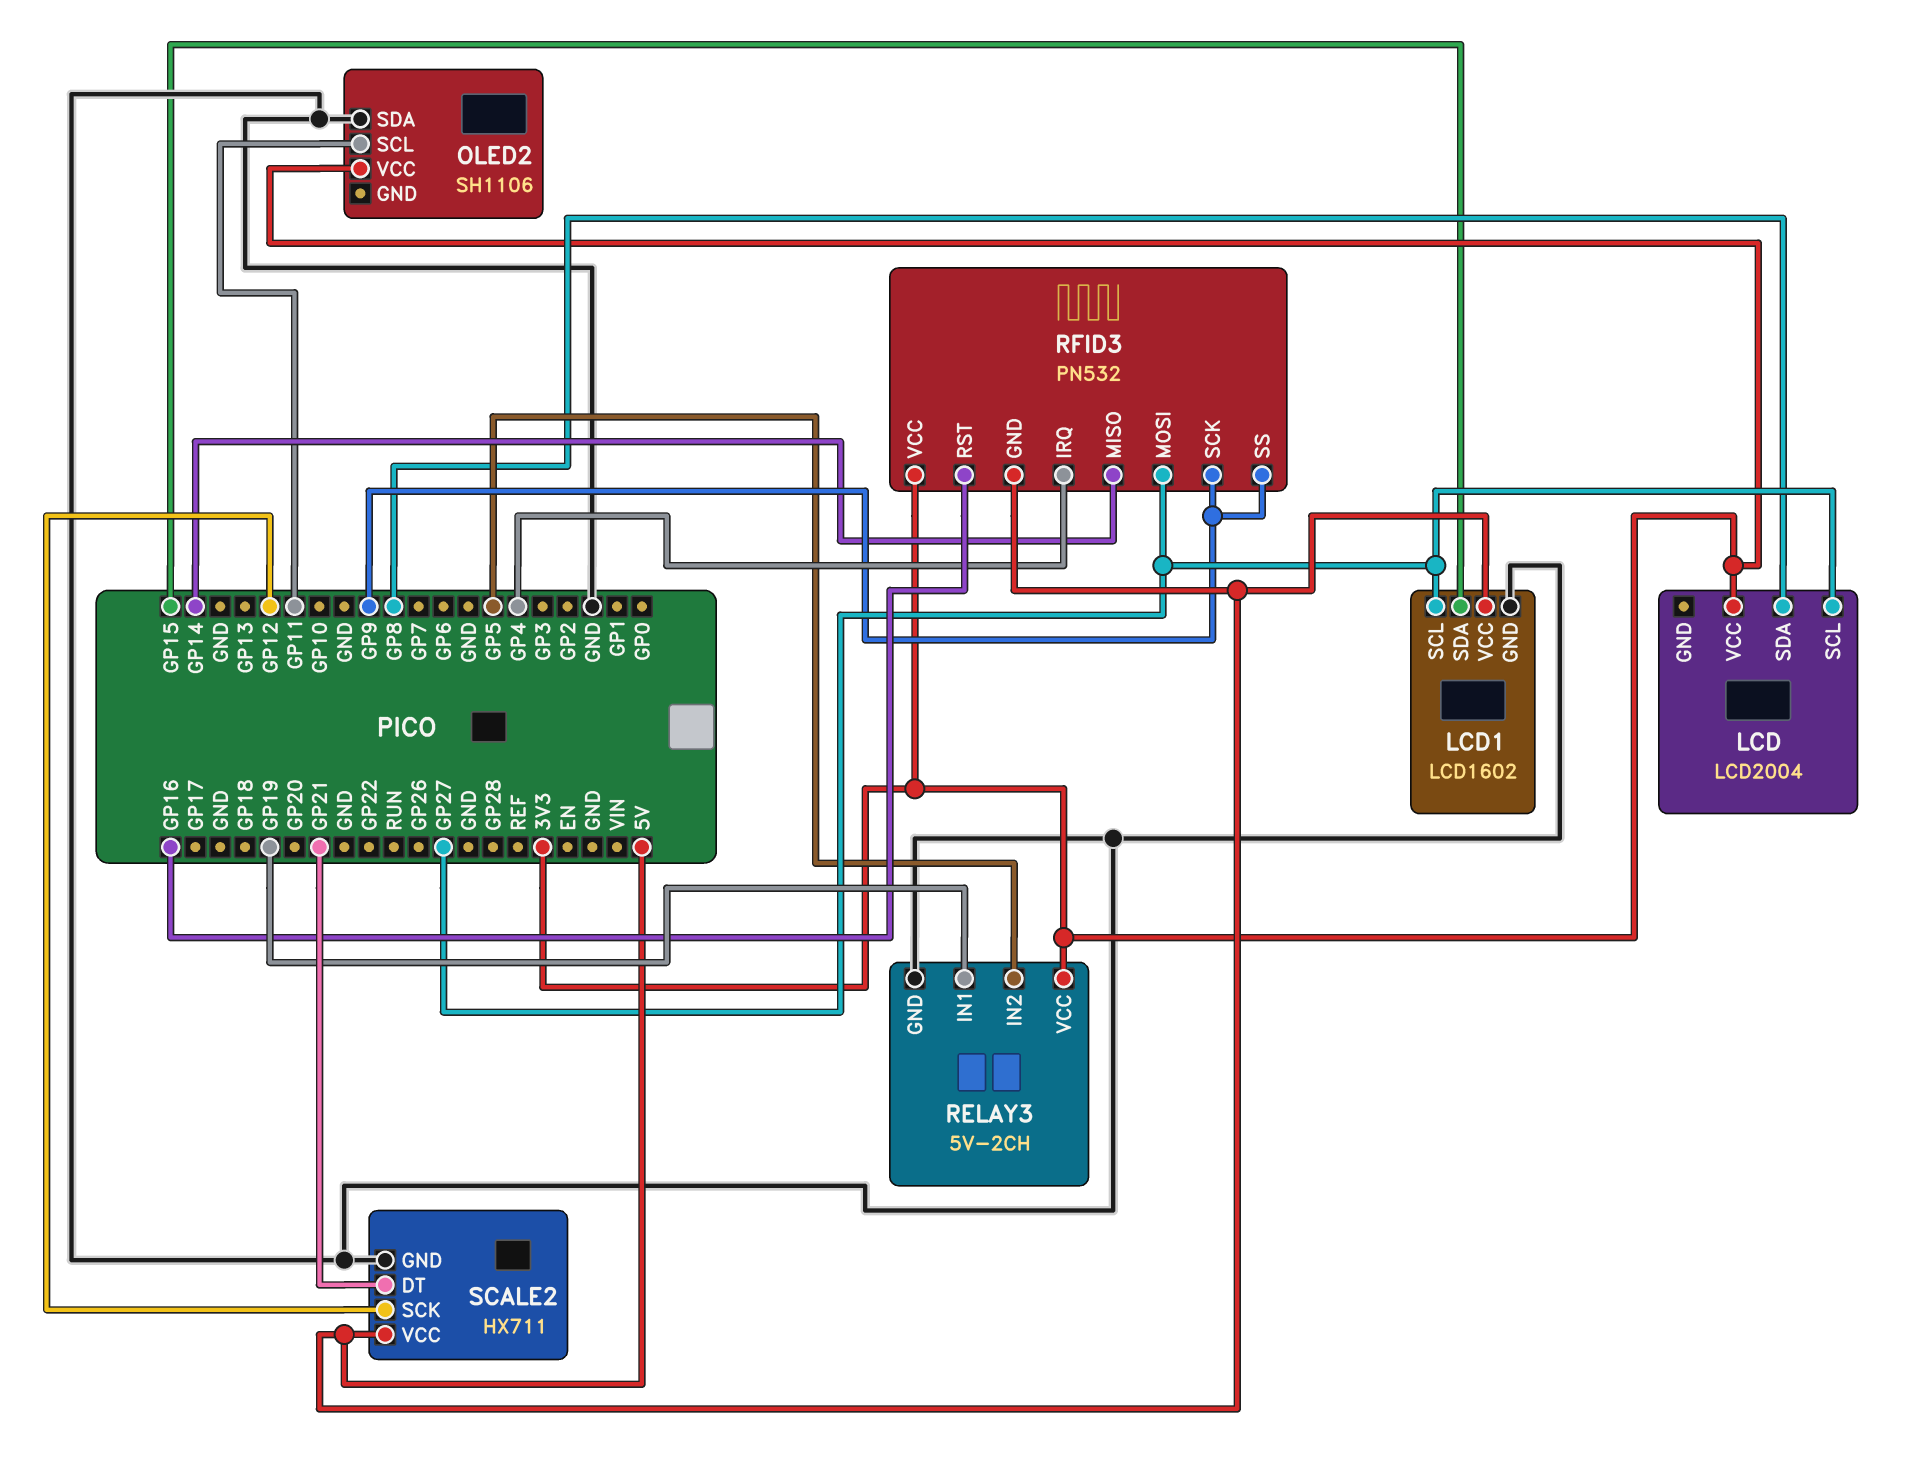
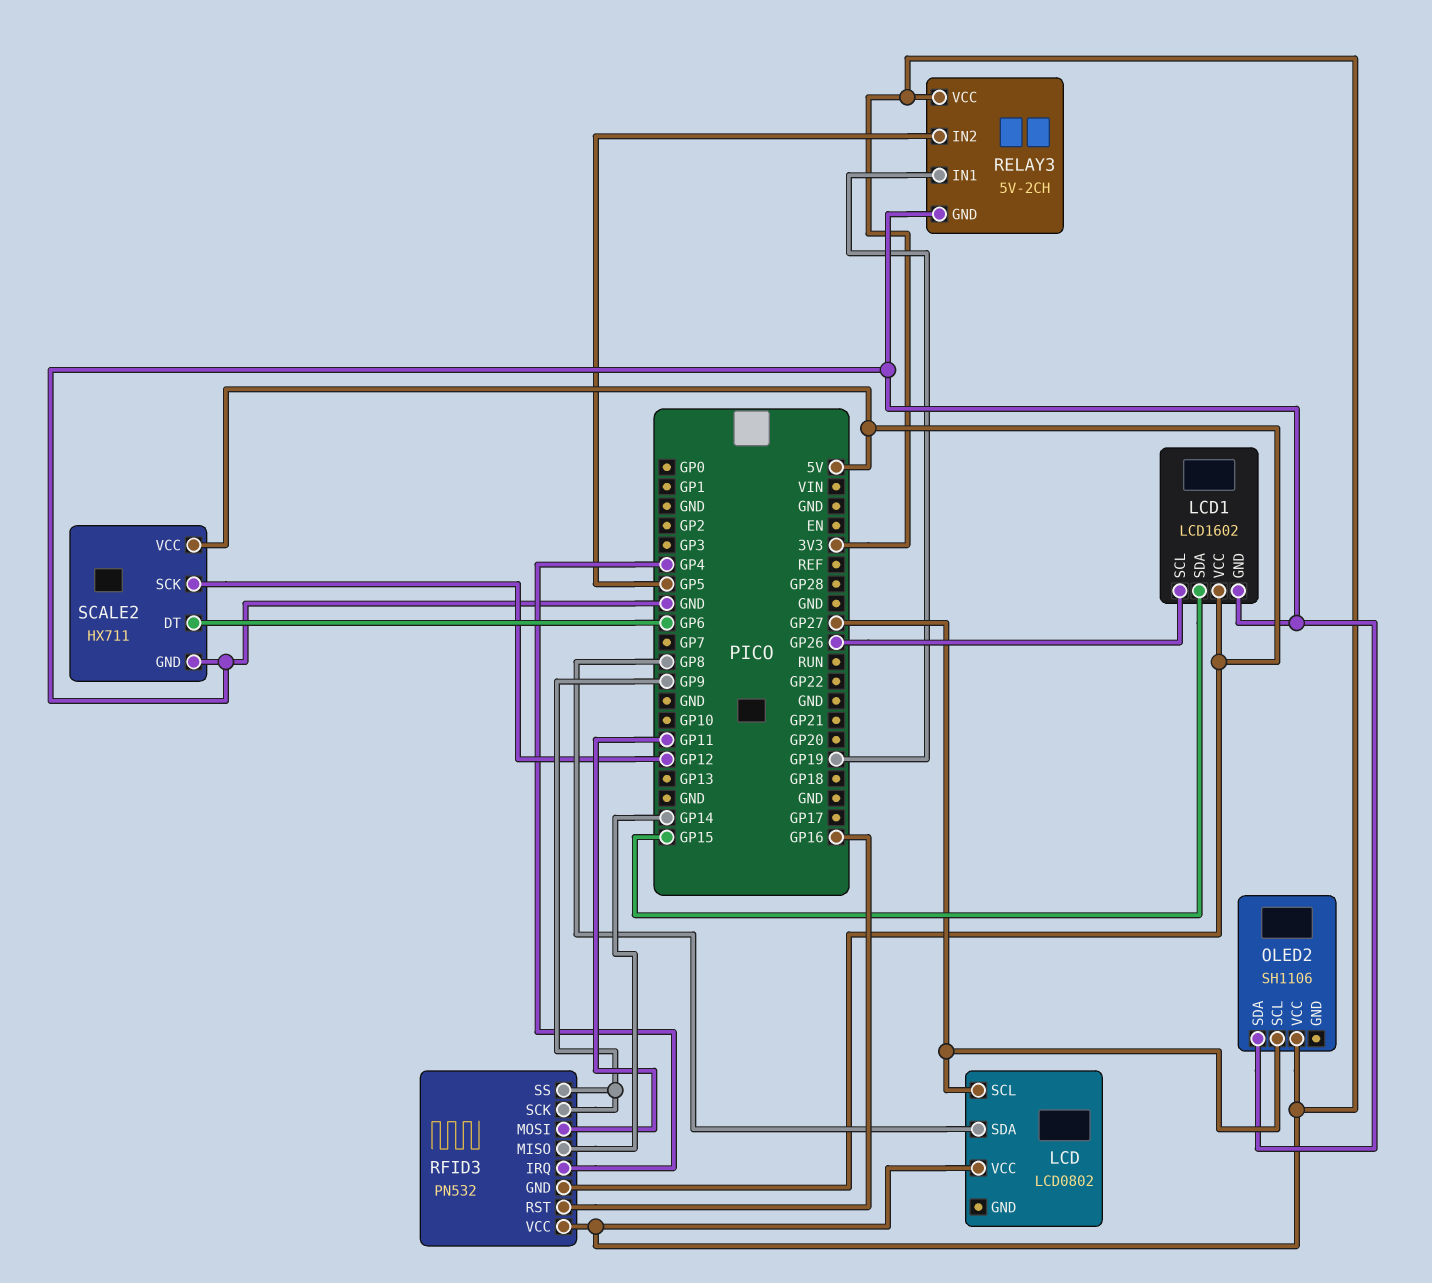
LCD: LCD2004 -> LCD0802
LCD1 pin SCL: GP27 -> GP26
OLED2 pin SCL: GP11 -> GP27
RFID3 pin MOSI: GP27 -> GP11
SCALE2 pin DT: GP21 -> GP6

